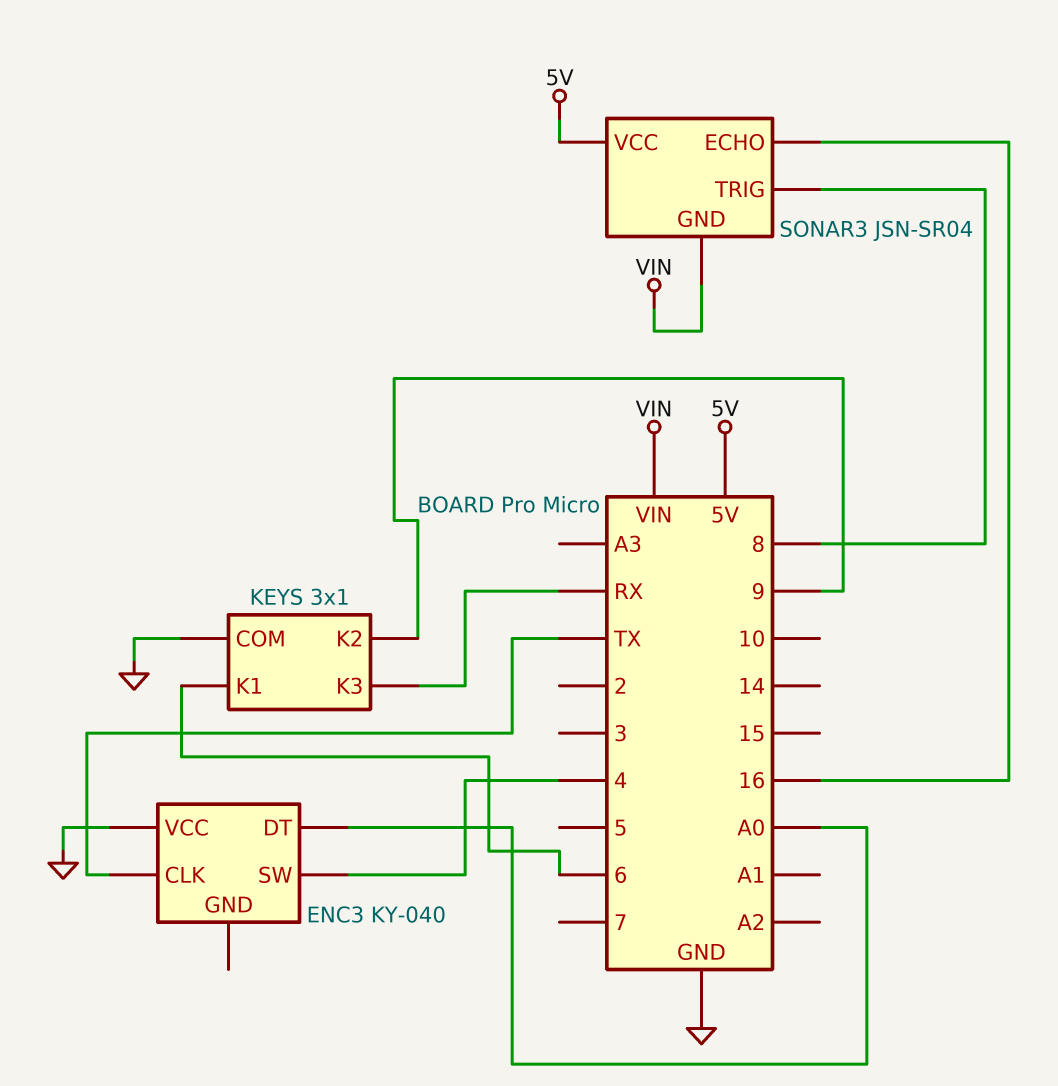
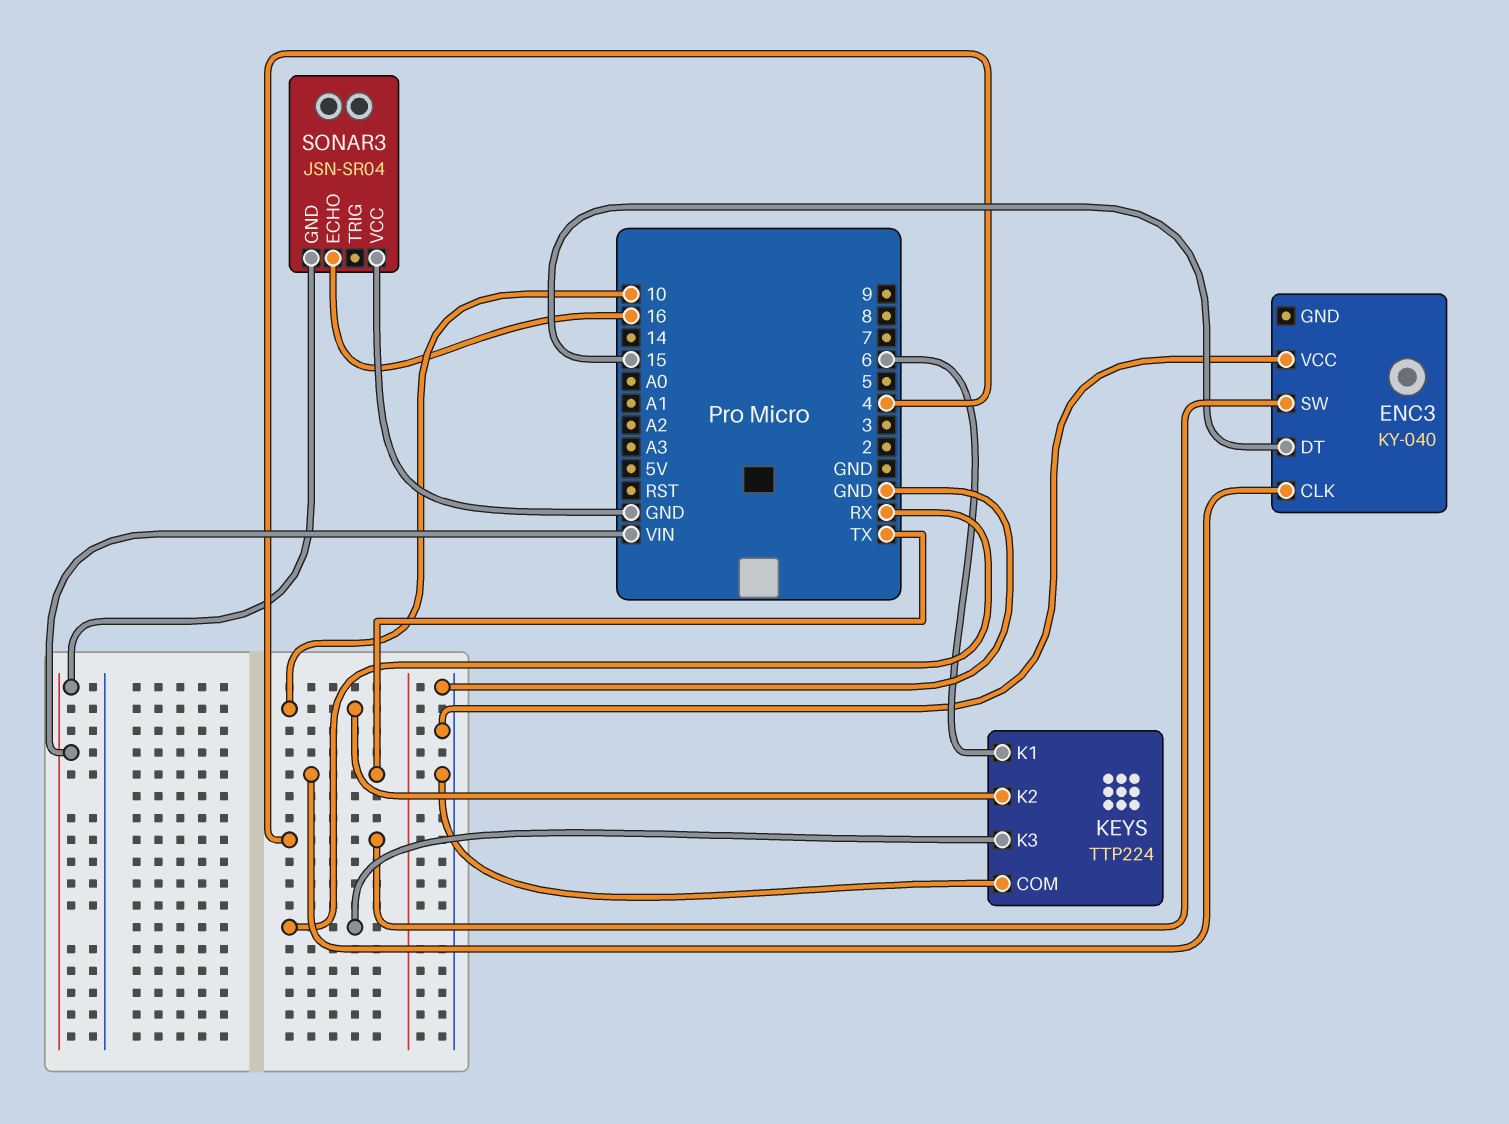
ENC3 pin DT: A0 -> 15
KEYS: 3x1 -> TTP224
KEYS pin K2: 9 -> 10
SONAR3 pin TRIG: 8 -> none
SONAR3 pin VCC: 5V -> GND

